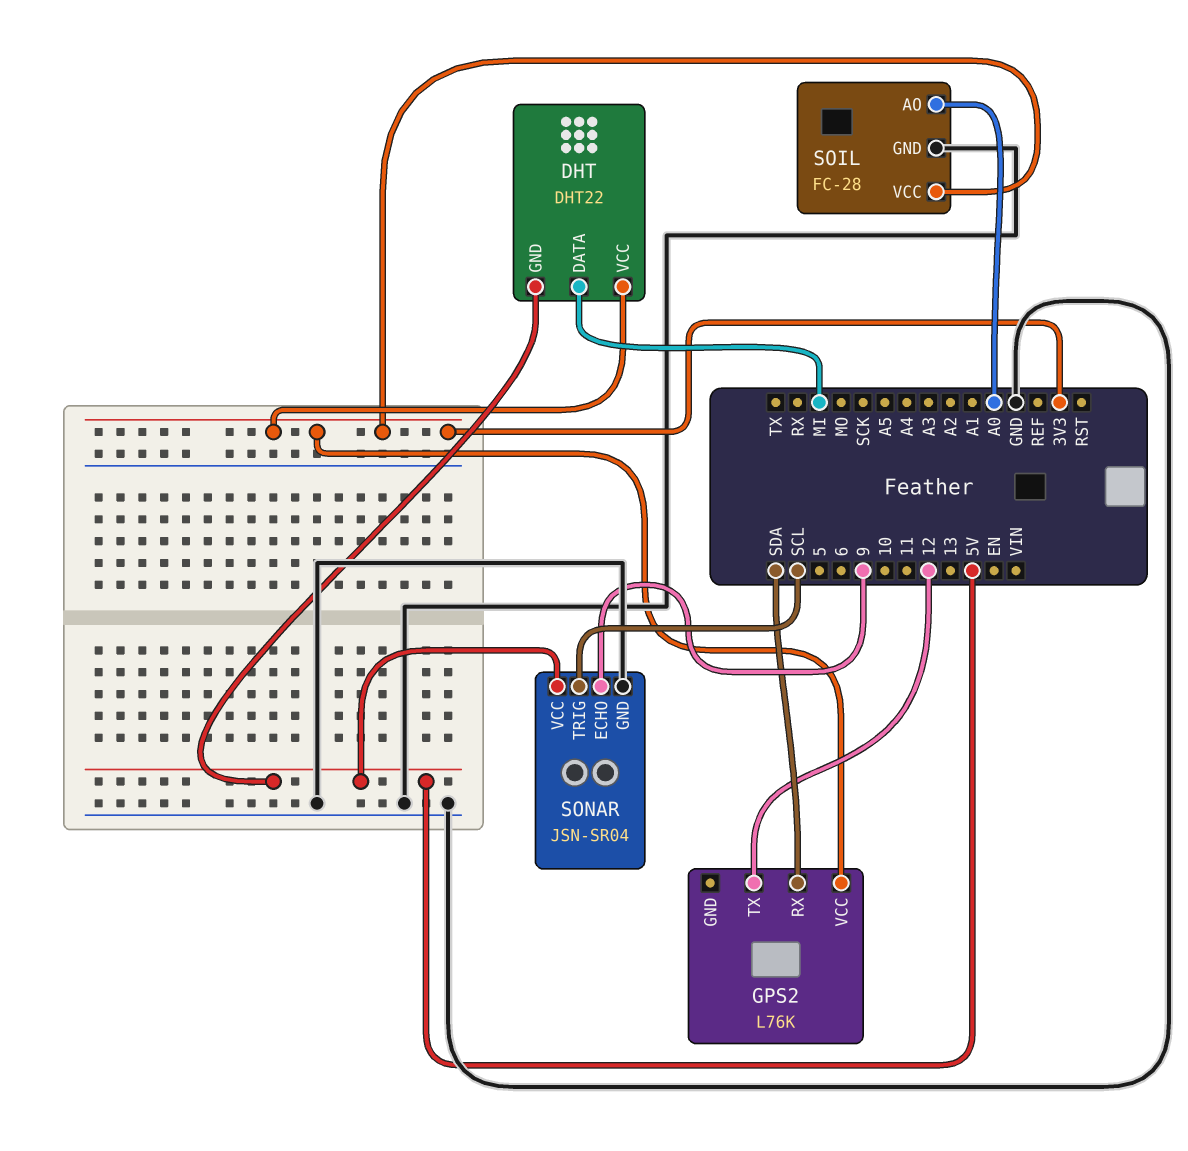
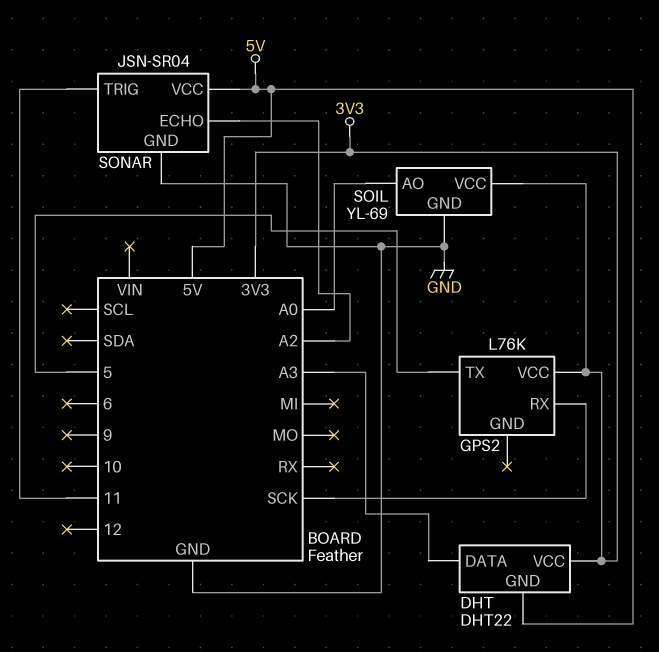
DHT pin DATA: MI -> A3
GPS2 pin RX: SDA -> SCK
GPS2 pin TX: 12 -> 5
SOIL: FC-28 -> YL-69
SONAR pin ECHO: 9 -> A2
SONAR pin TRIG: SCL -> 11

